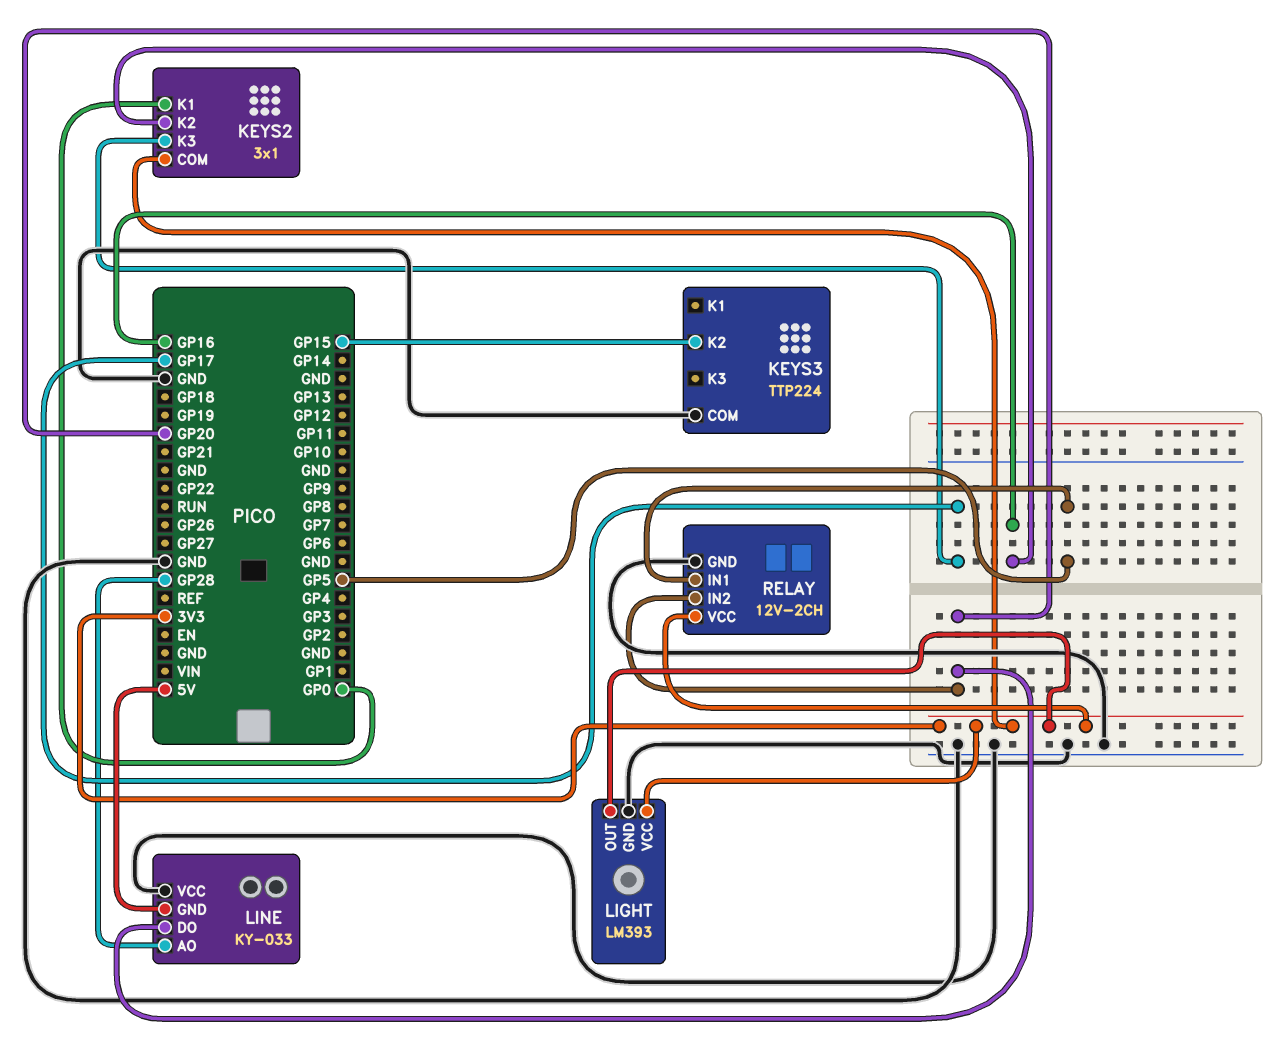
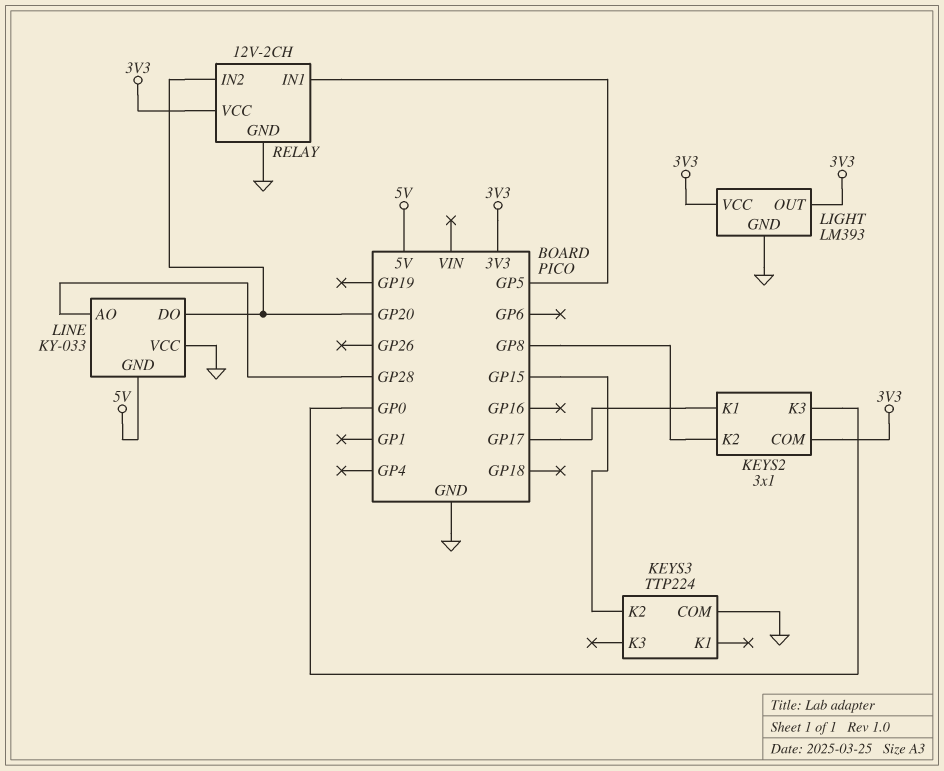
KEYS2 pin K1: GP0 -> GP17
KEYS2 pin K2: GP16 -> GP8
KEYS2 pin K3: GP17 -> GP0

